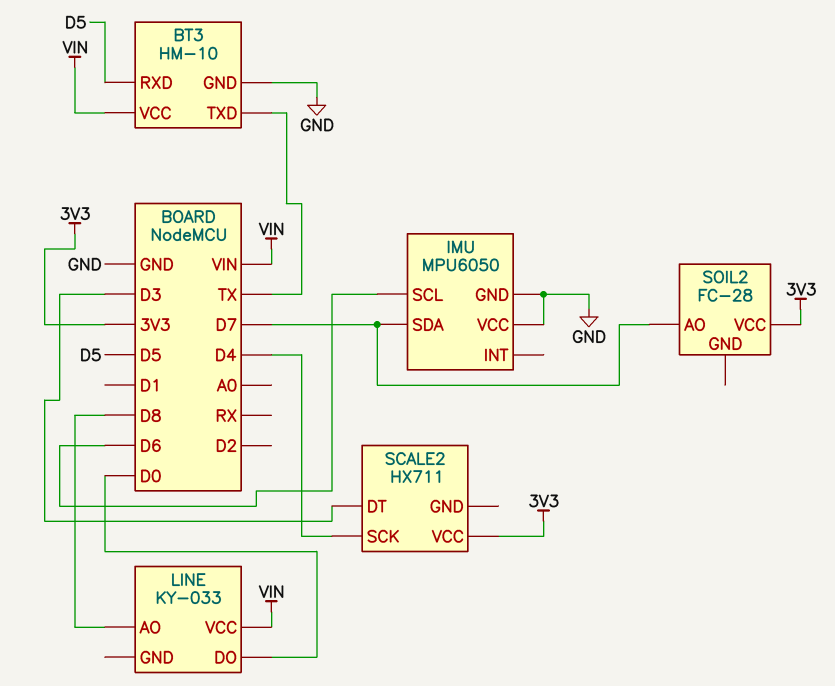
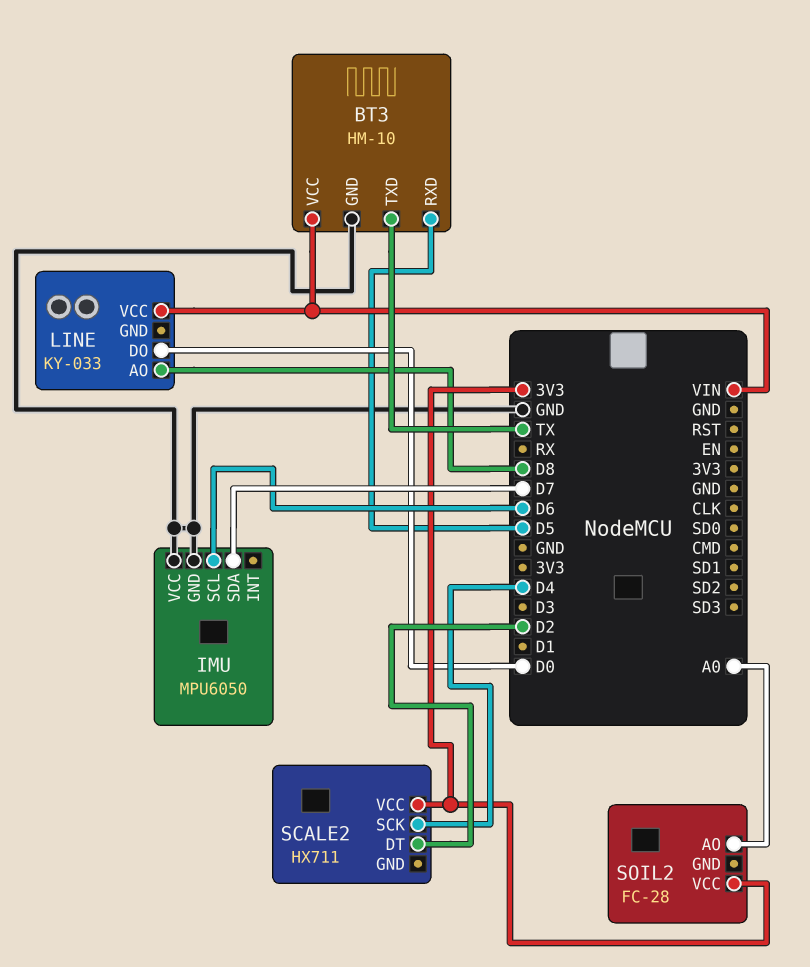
SCALE2 pin DT: D3 -> D2
SOIL2 pin AO: D7 -> A0

